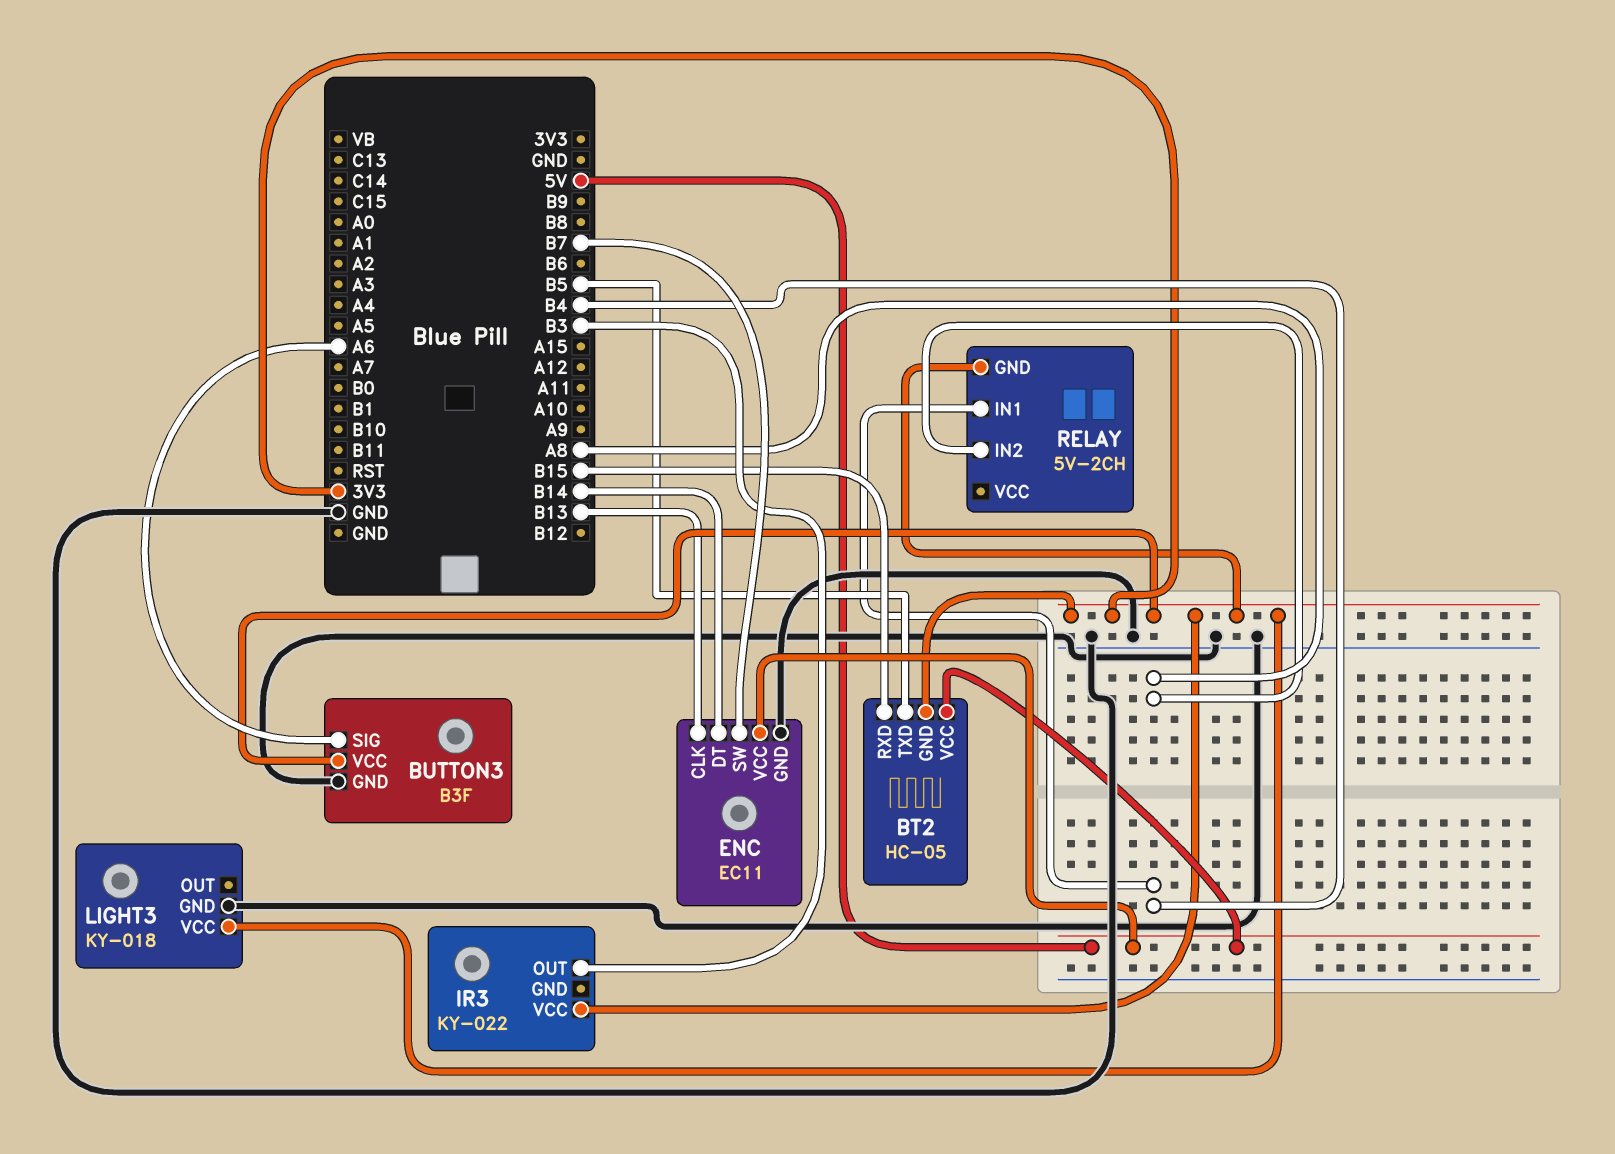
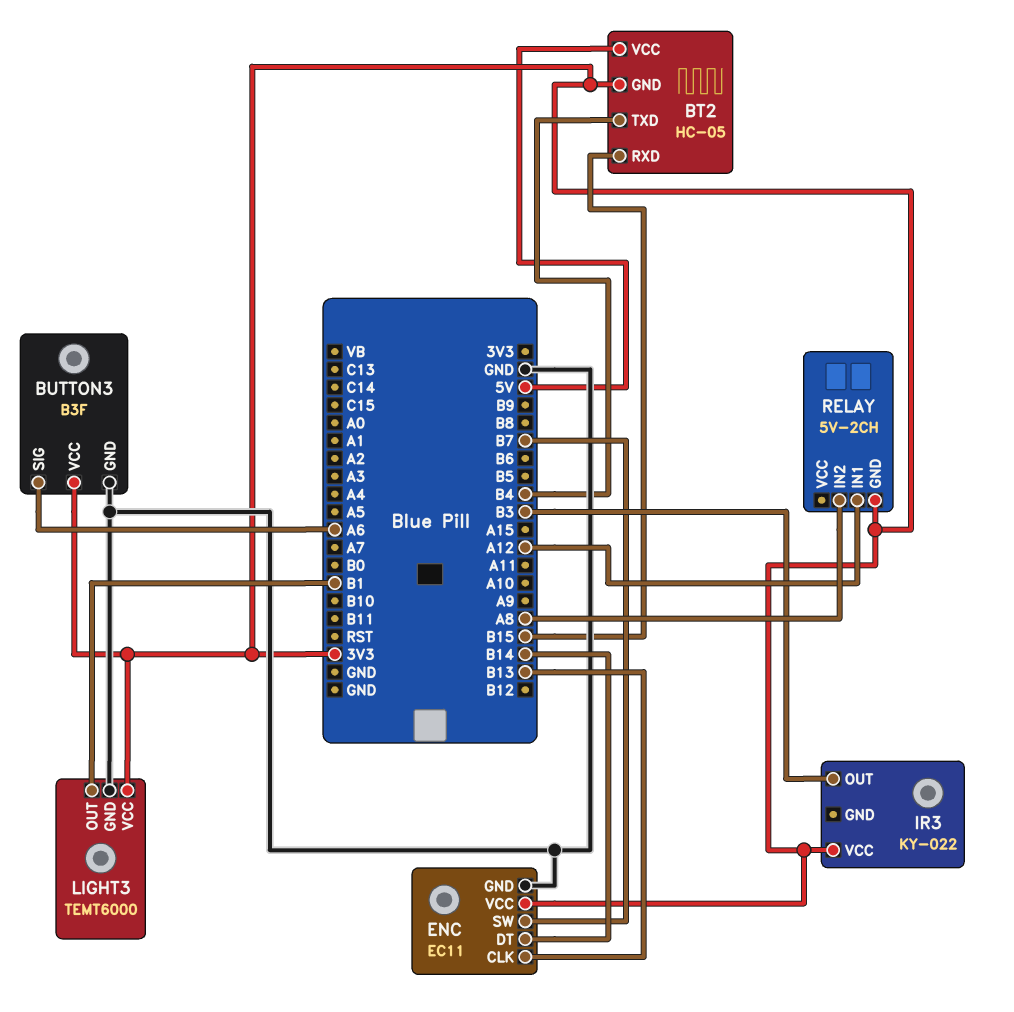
BT2 pin TXD: B5 -> B4
ENC pin VCC: 5V -> 3V3
LIGHT3: KY-018 -> TEMT6000
LIGHT3 pin OUT: none -> B1
RELAY pin IN1: B4 -> A12

